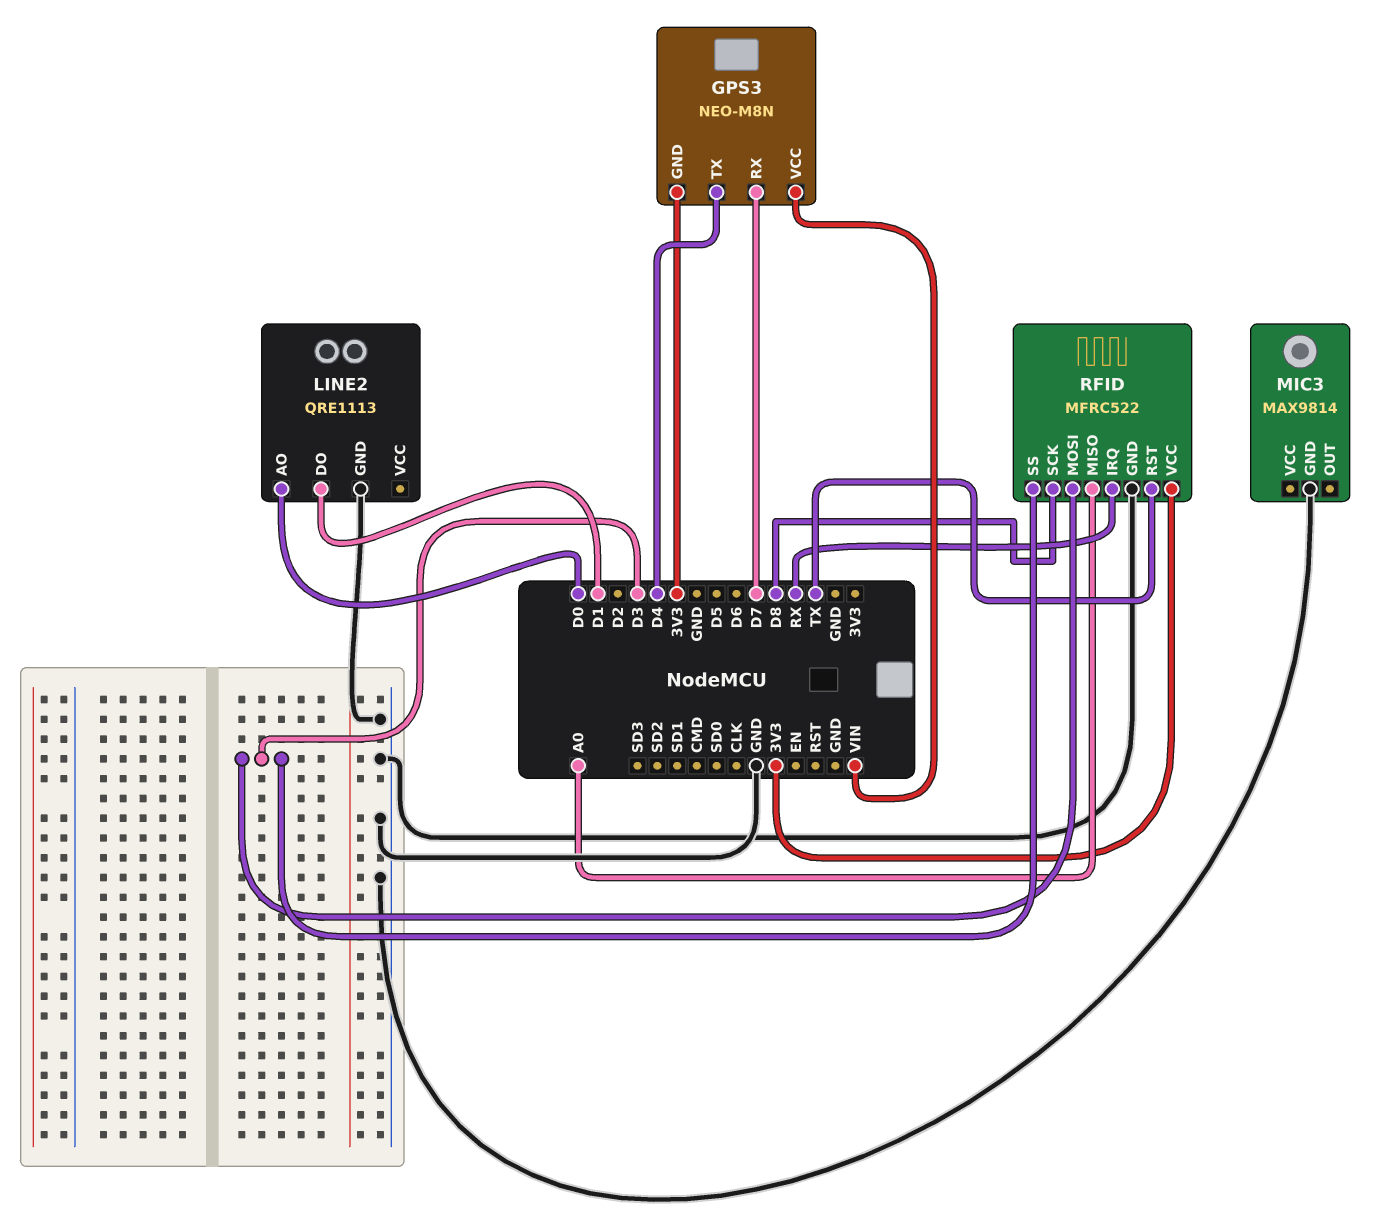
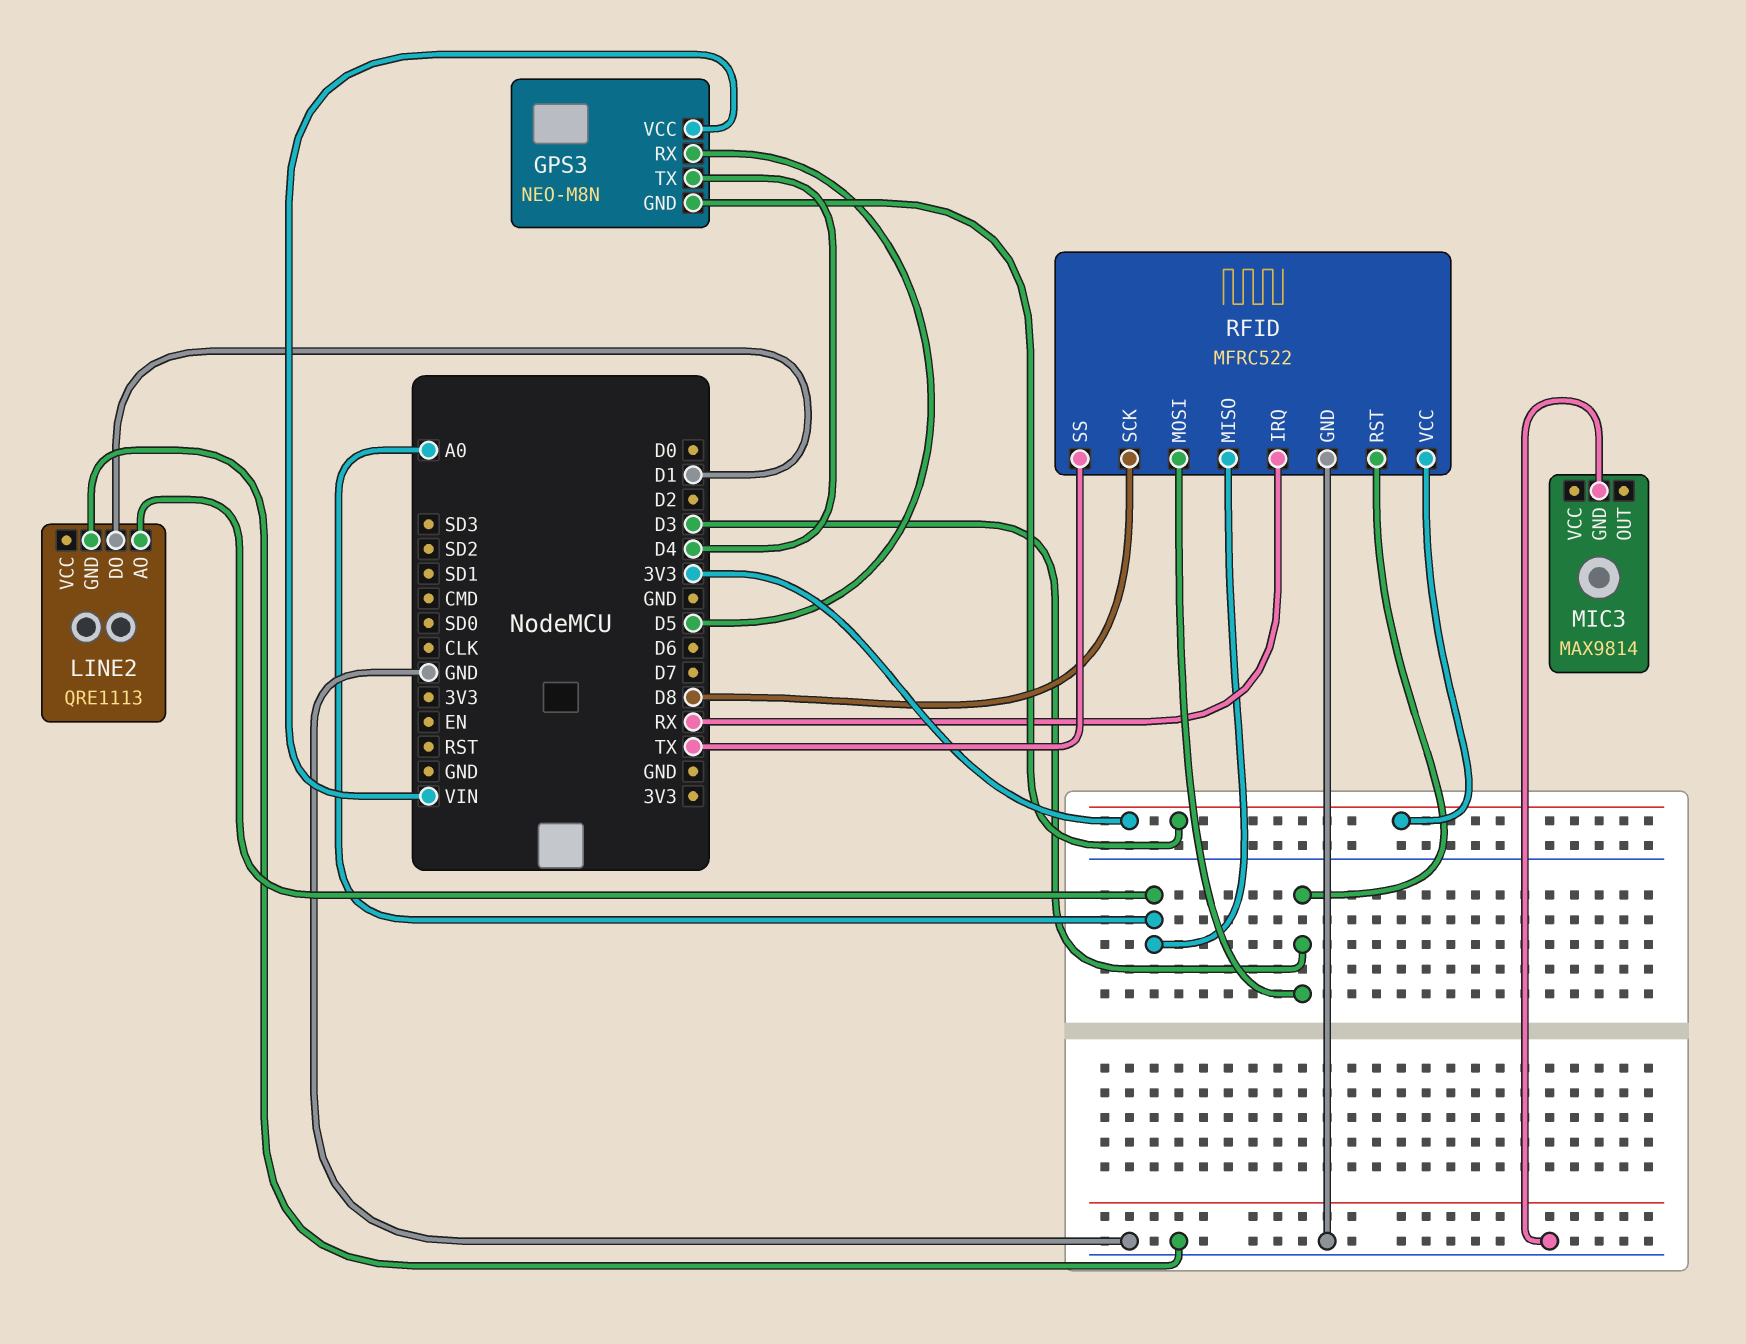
GPS3 pin RX: D7 -> D5
LINE2 pin AO: D0 -> A0
RFID pin RST: TX -> D3
RFID pin SS: D3 -> TX

